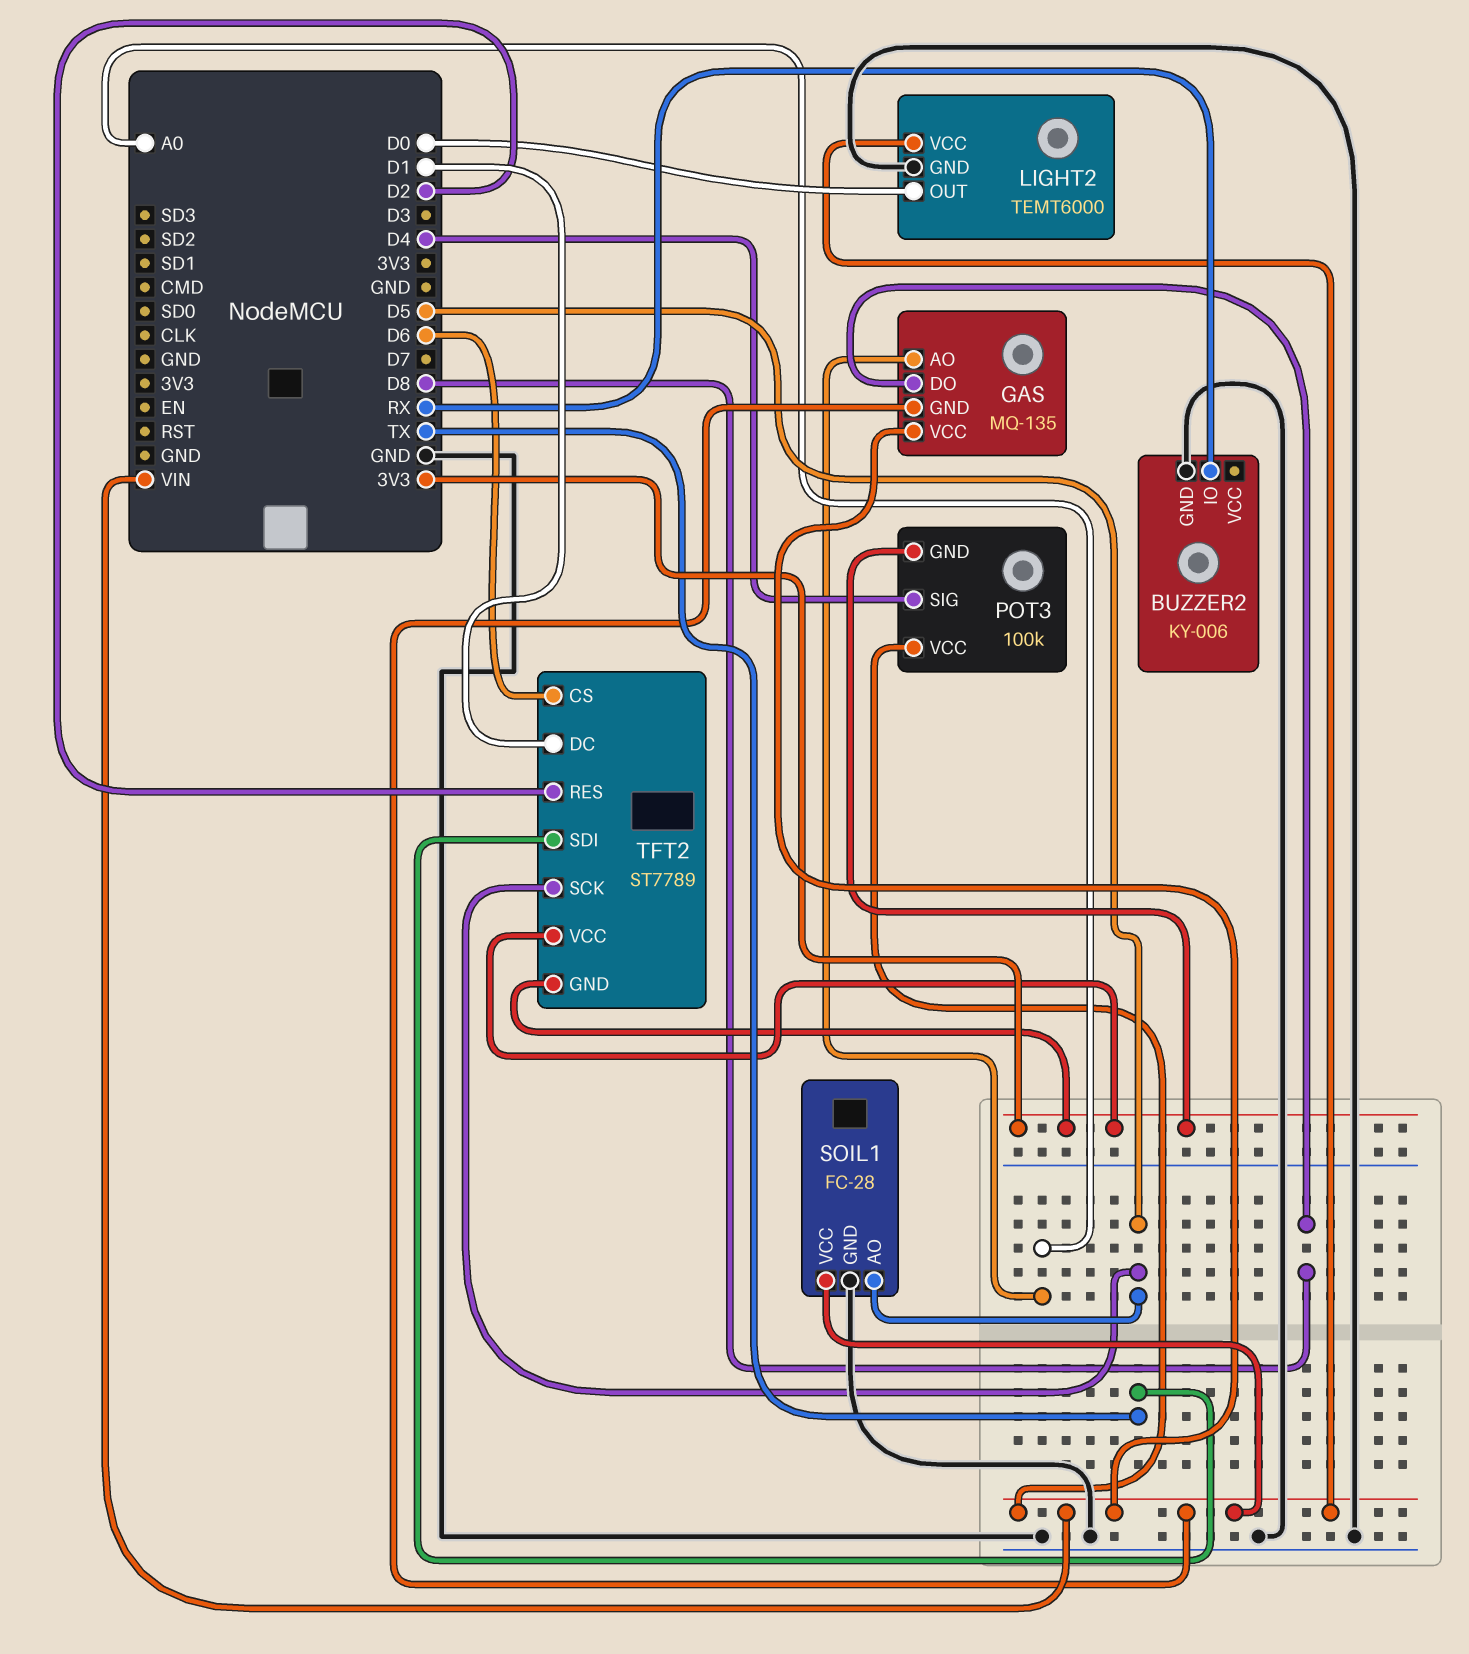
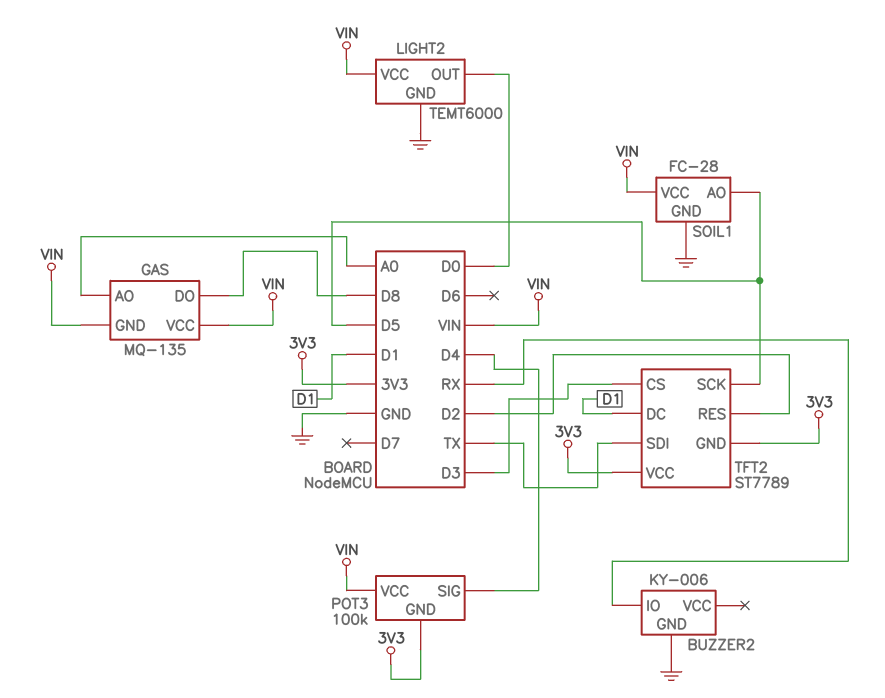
TFT2 pin CS: D6 -> D3

